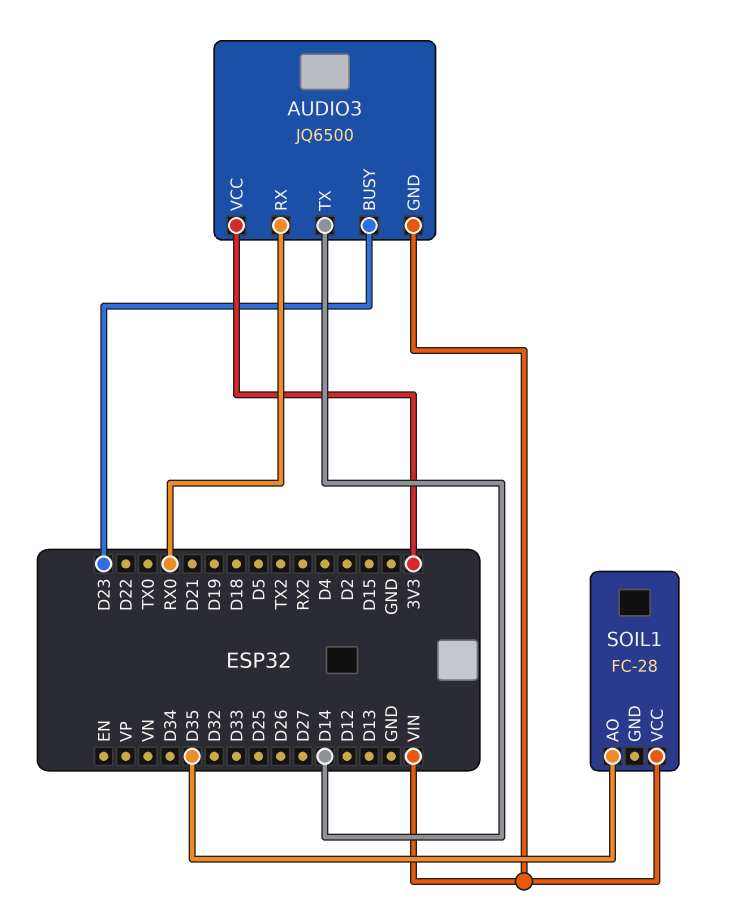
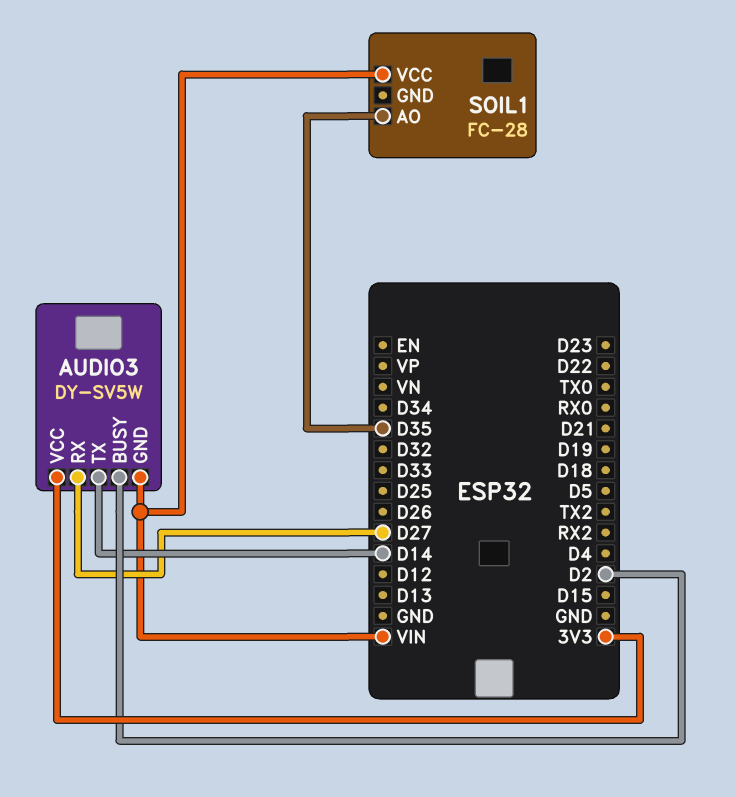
AUDIO3: JQ6500 -> DY-SV5W
AUDIO3 pin BUSY: D23 -> D2
AUDIO3 pin RX: RX0 -> D27

